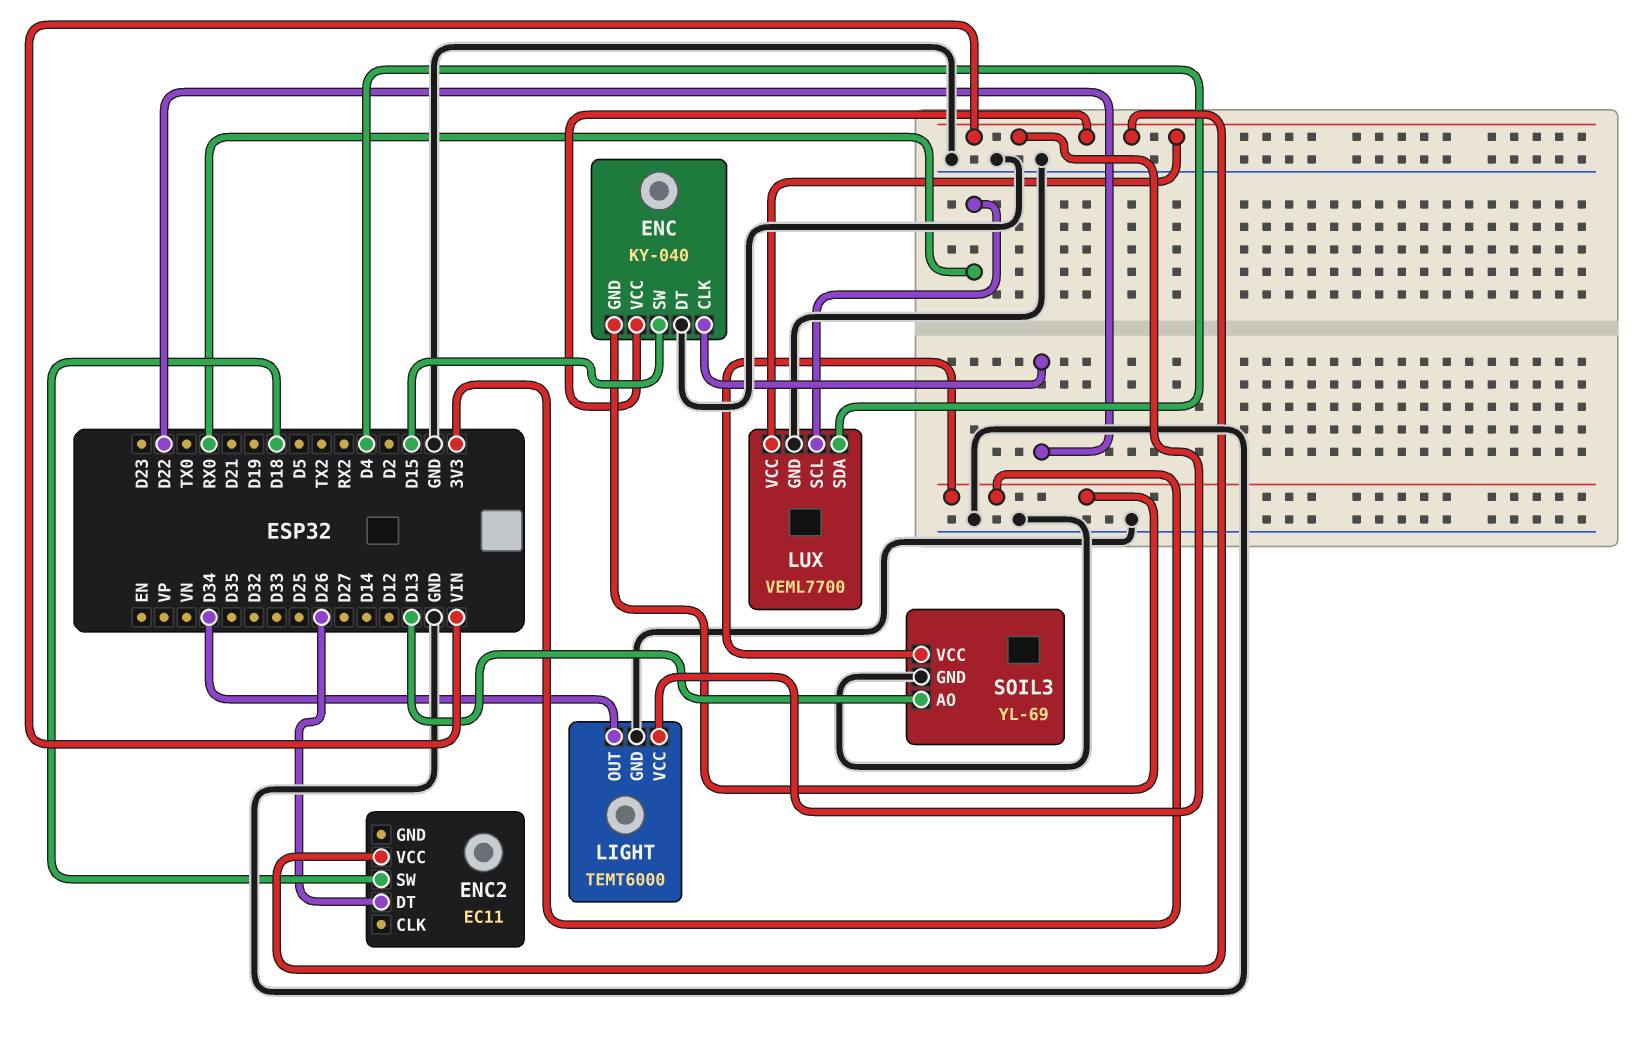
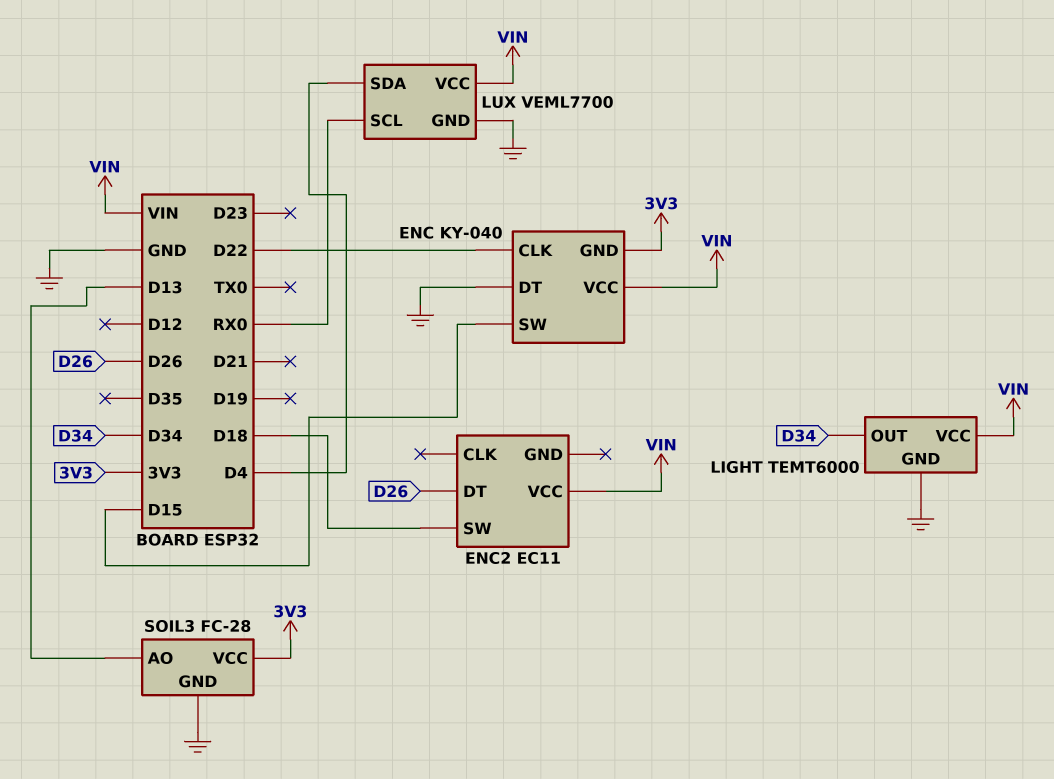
SOIL3: YL-69 -> FC-28

